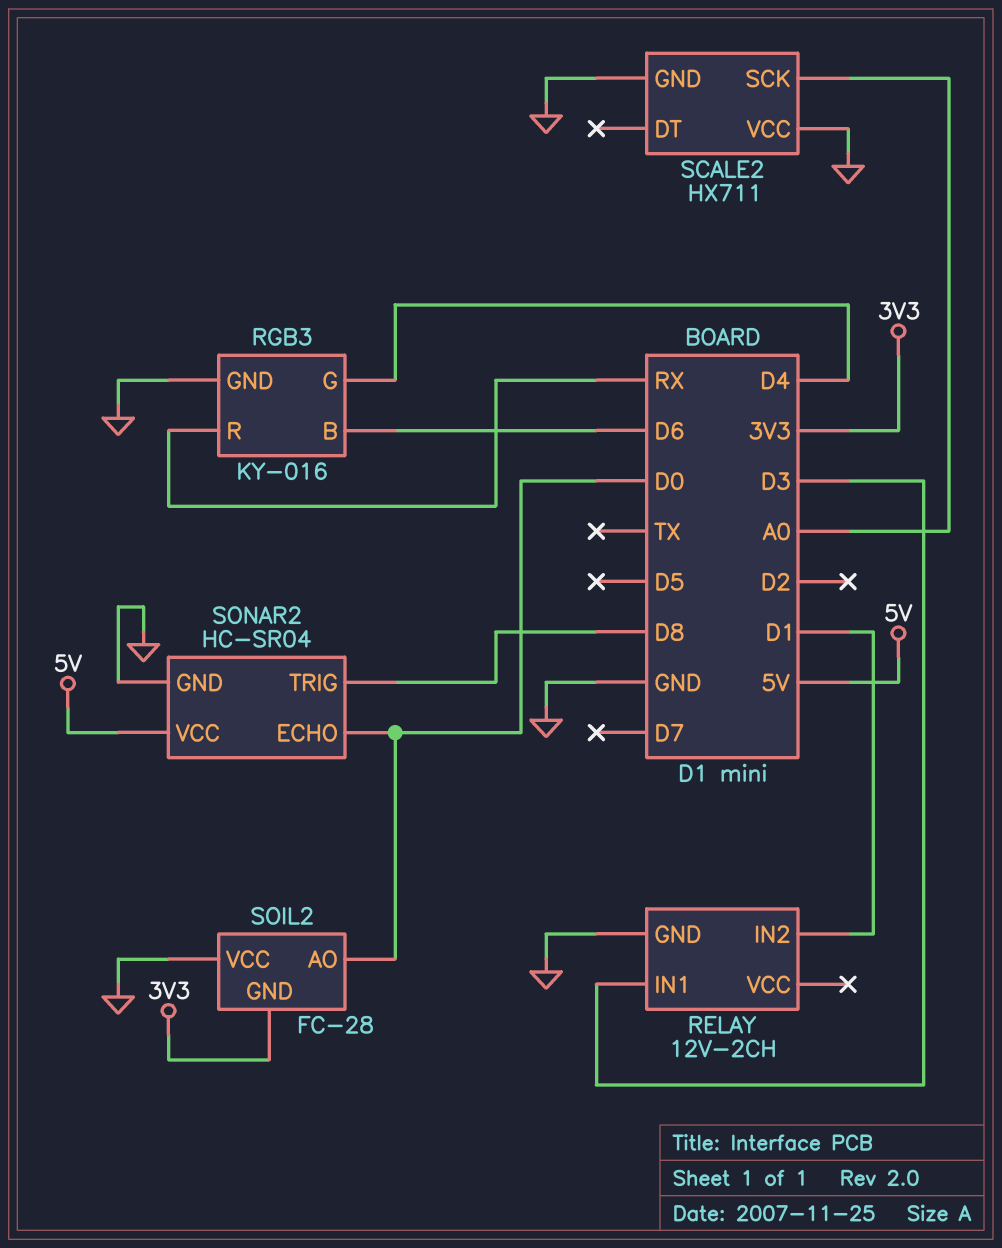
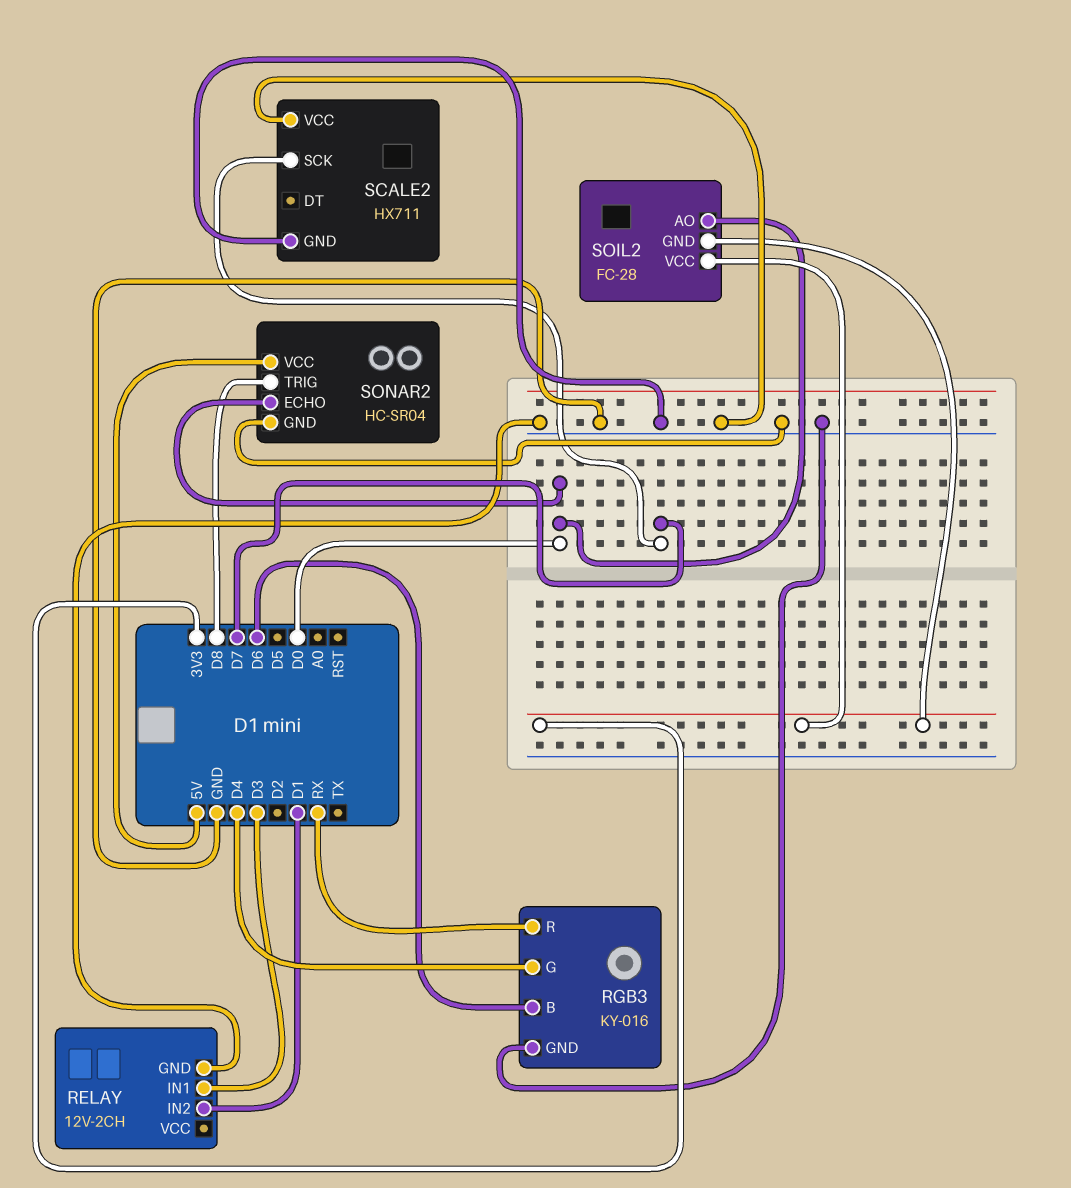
SCALE2 pin SCK: A0 -> D7
SOIL2 pin VCC: GND -> 3V3

